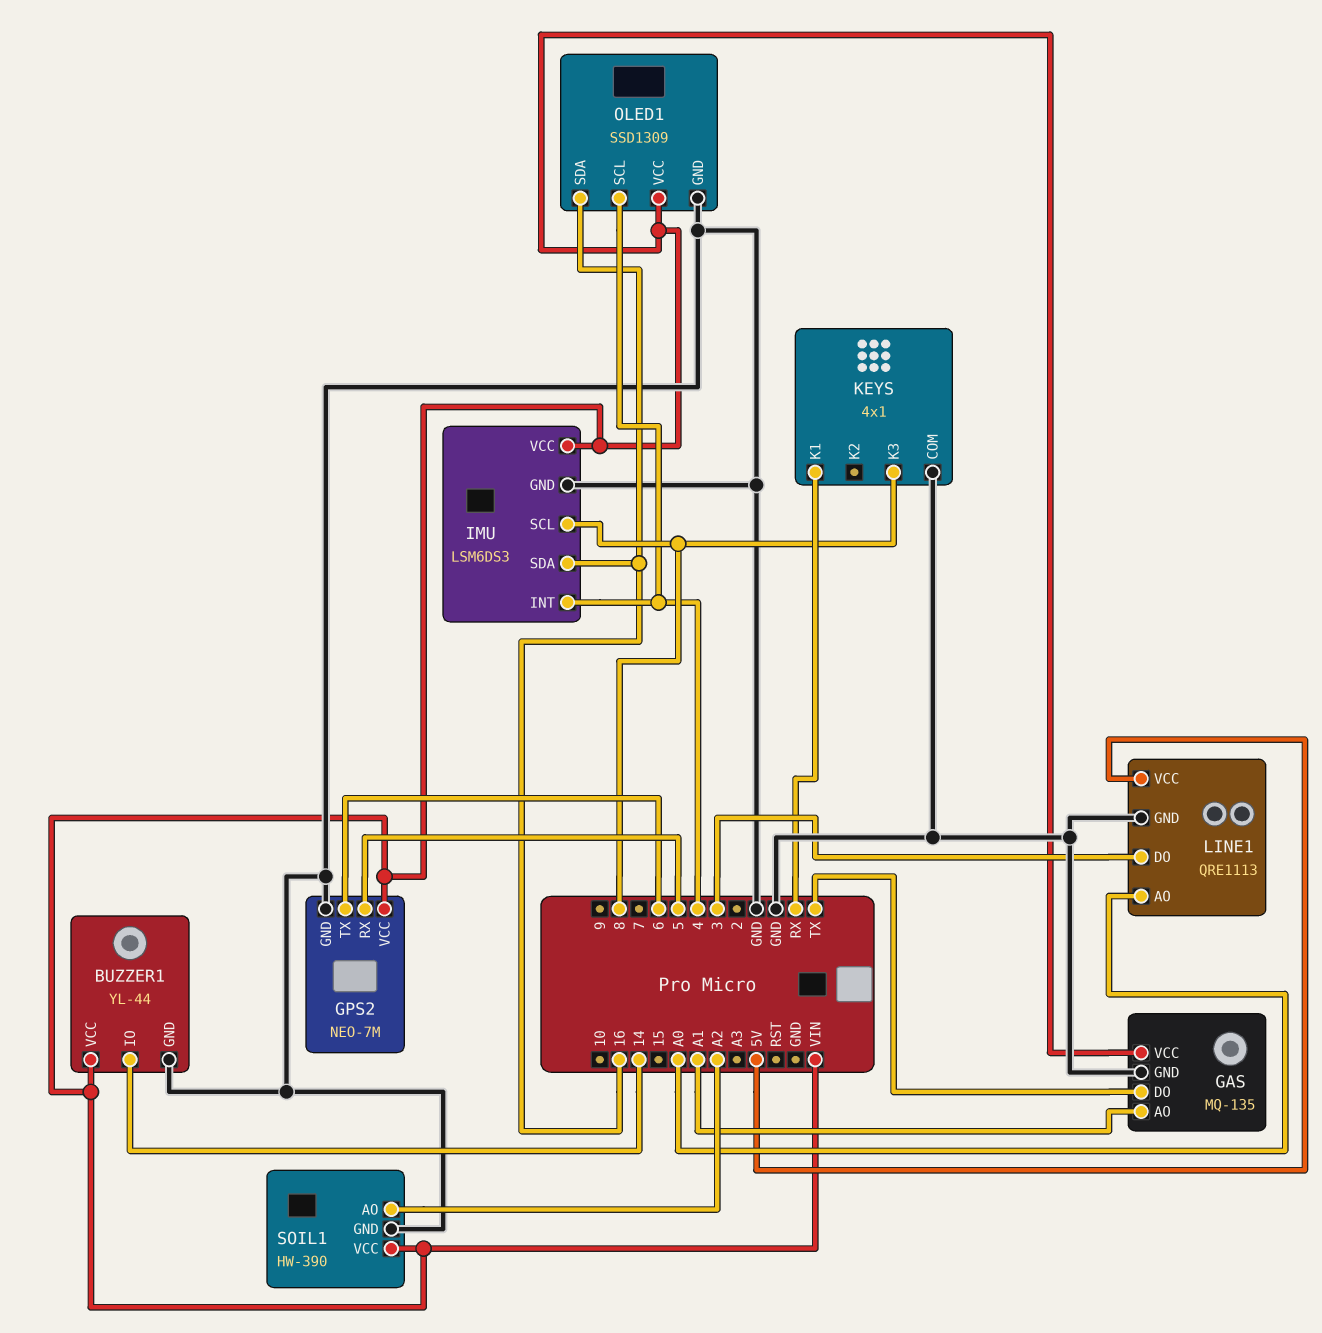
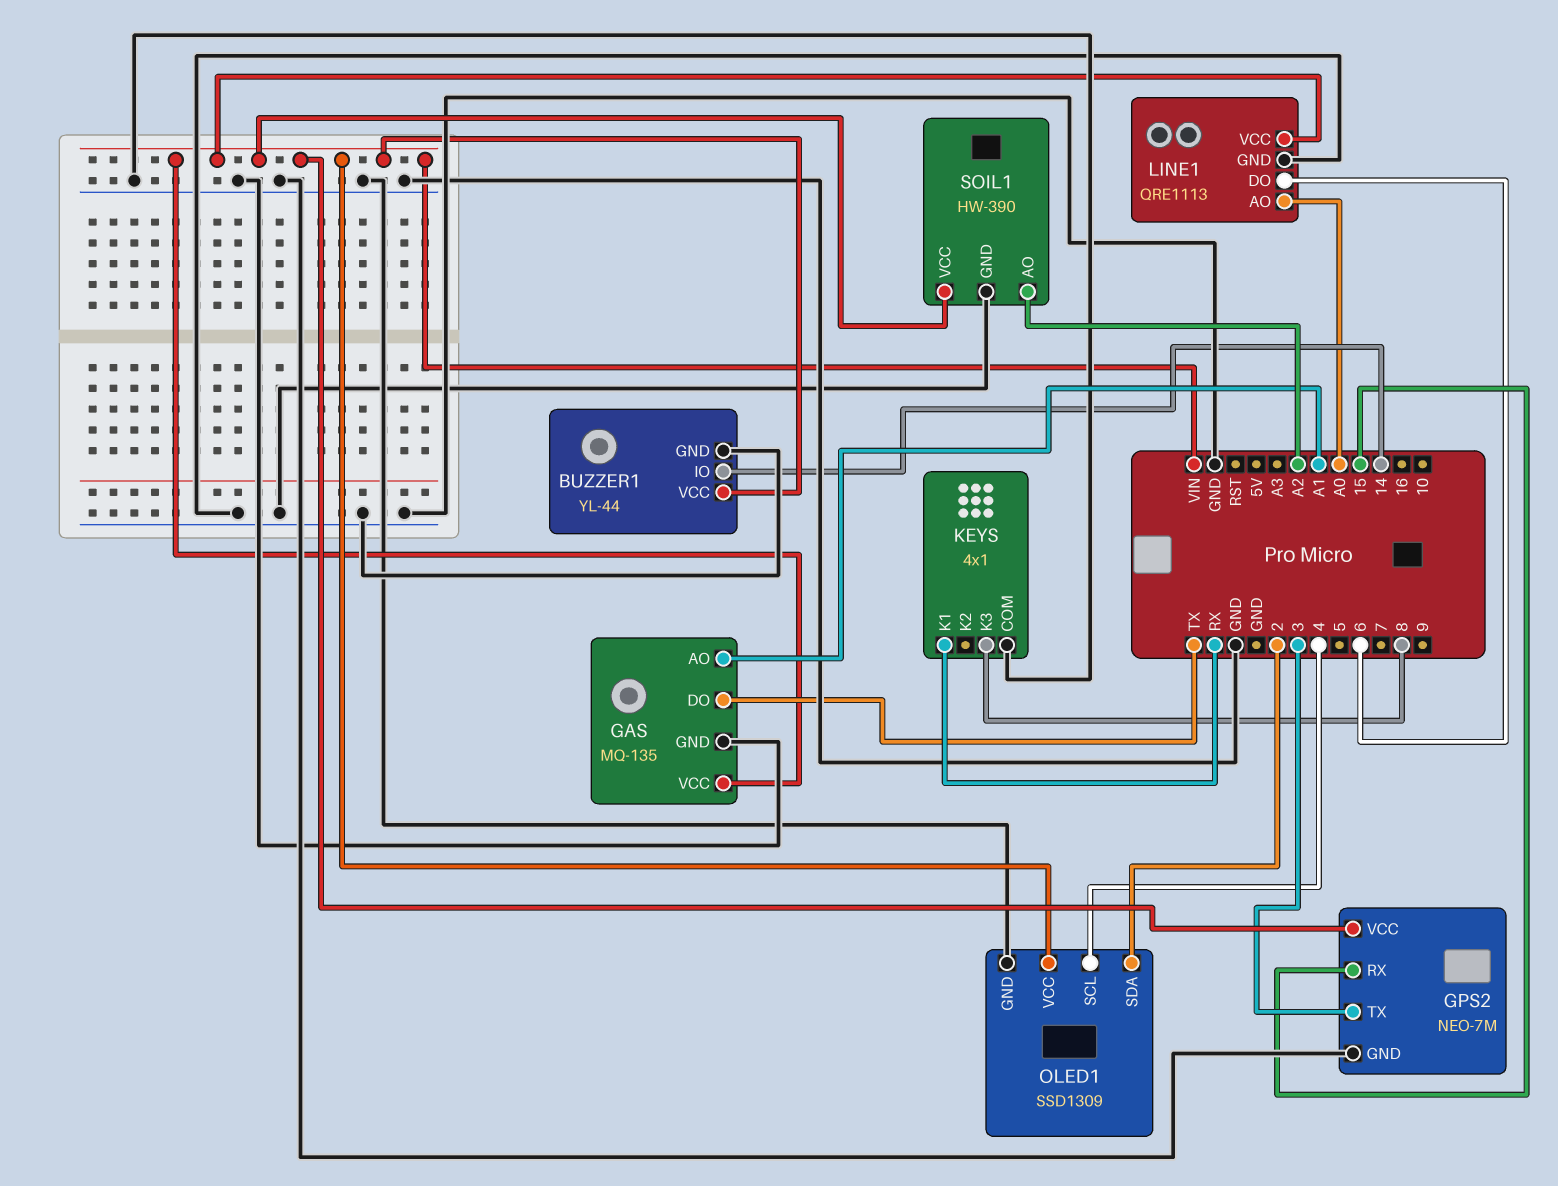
GPS2 pin RX: 5 -> 15
GPS2 pin TX: 6 -> 3
IMU: LSM6DS3 -> none
IMU pin GND: GND -> none
IMU pin INT: 4 -> none
IMU pin SCL: 8 -> none
IMU pin SDA: 16 -> none
IMU pin VCC: VIN -> none
LINE1 pin DO: 3 -> 6
LINE1 pin VCC: 5V -> VIN
OLED1 pin SDA: 16 -> 2

